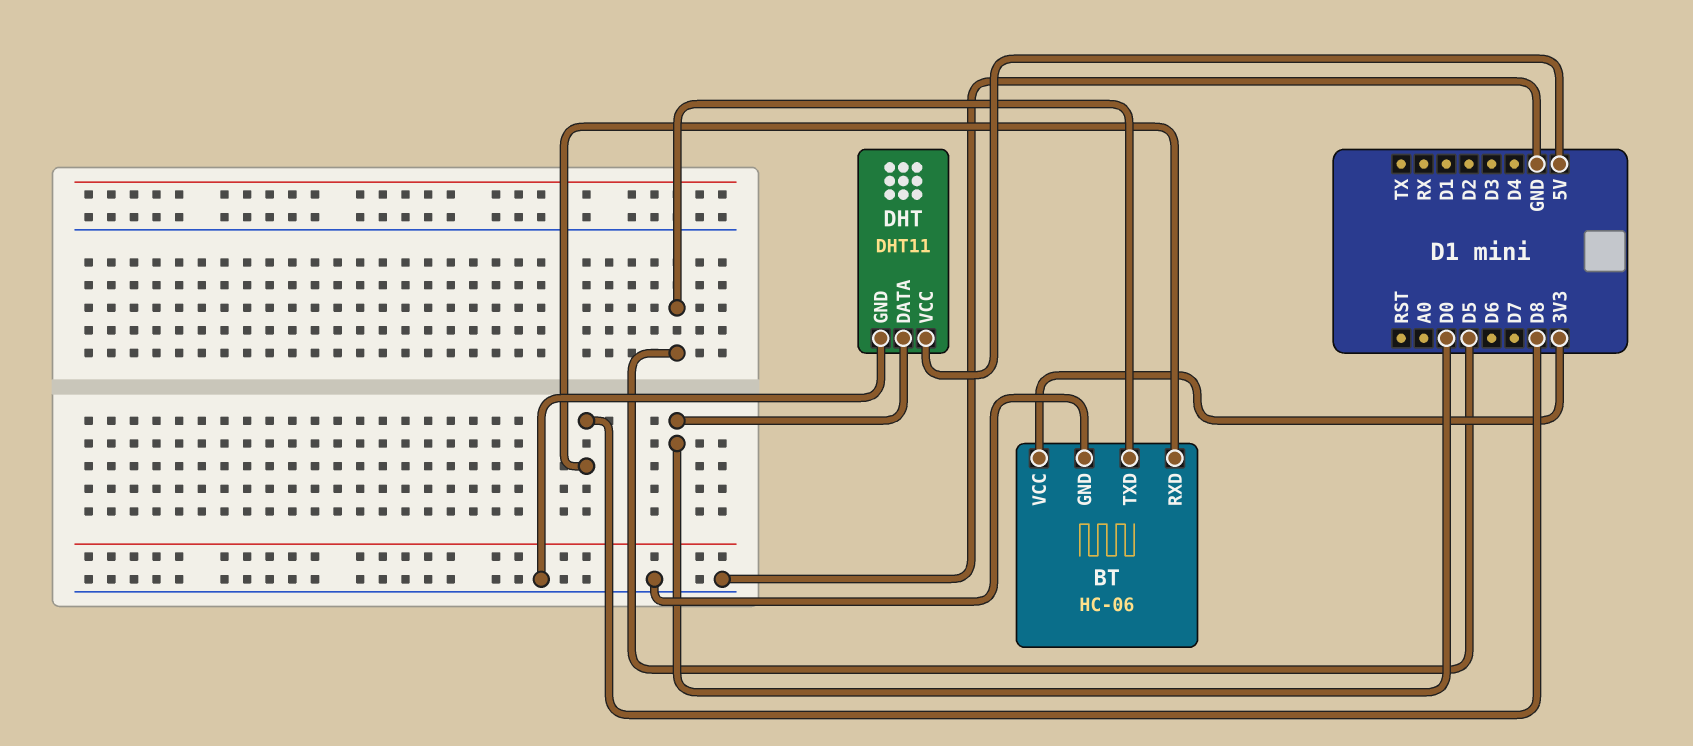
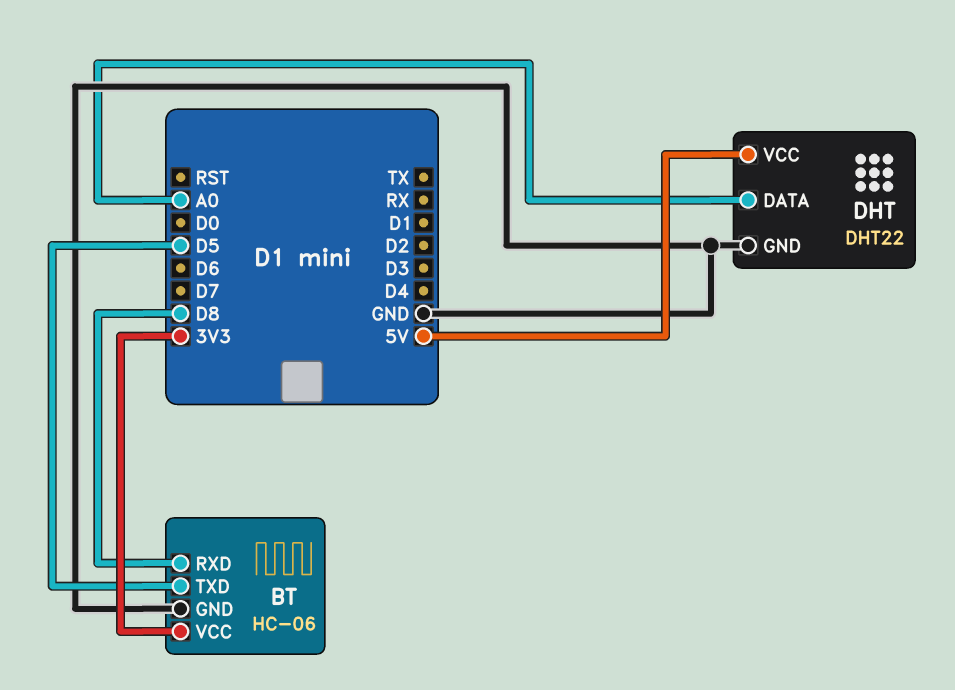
DHT: DHT11 -> DHT22
DHT pin DATA: D0 -> A0

